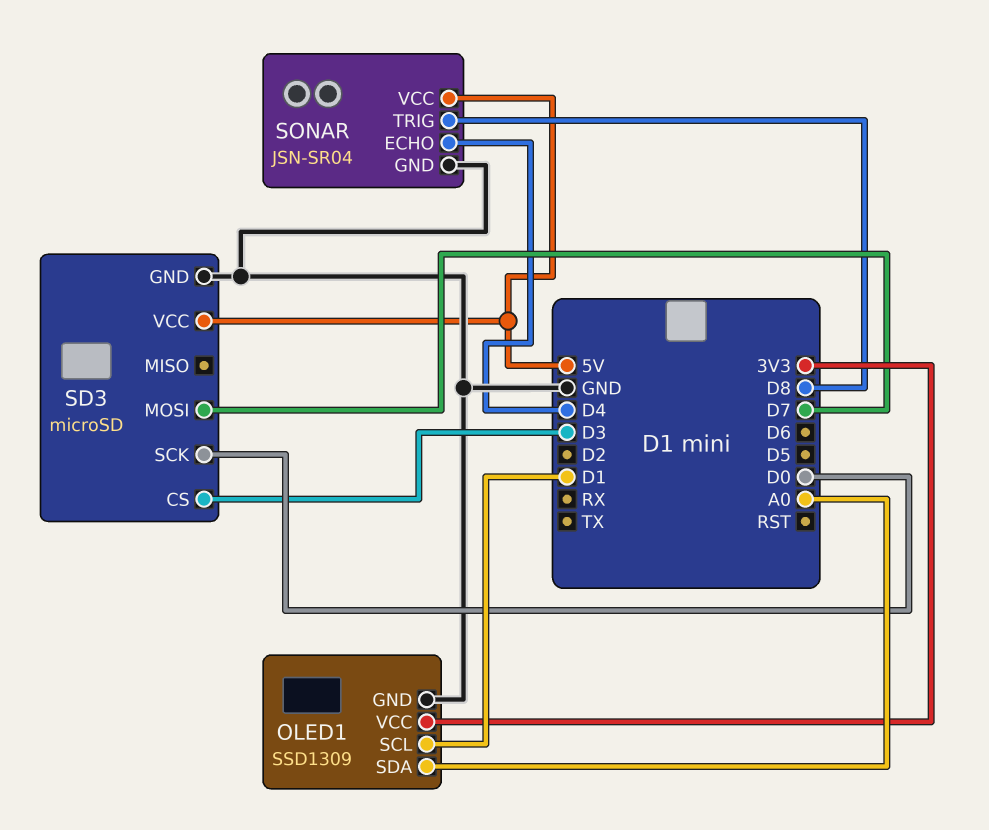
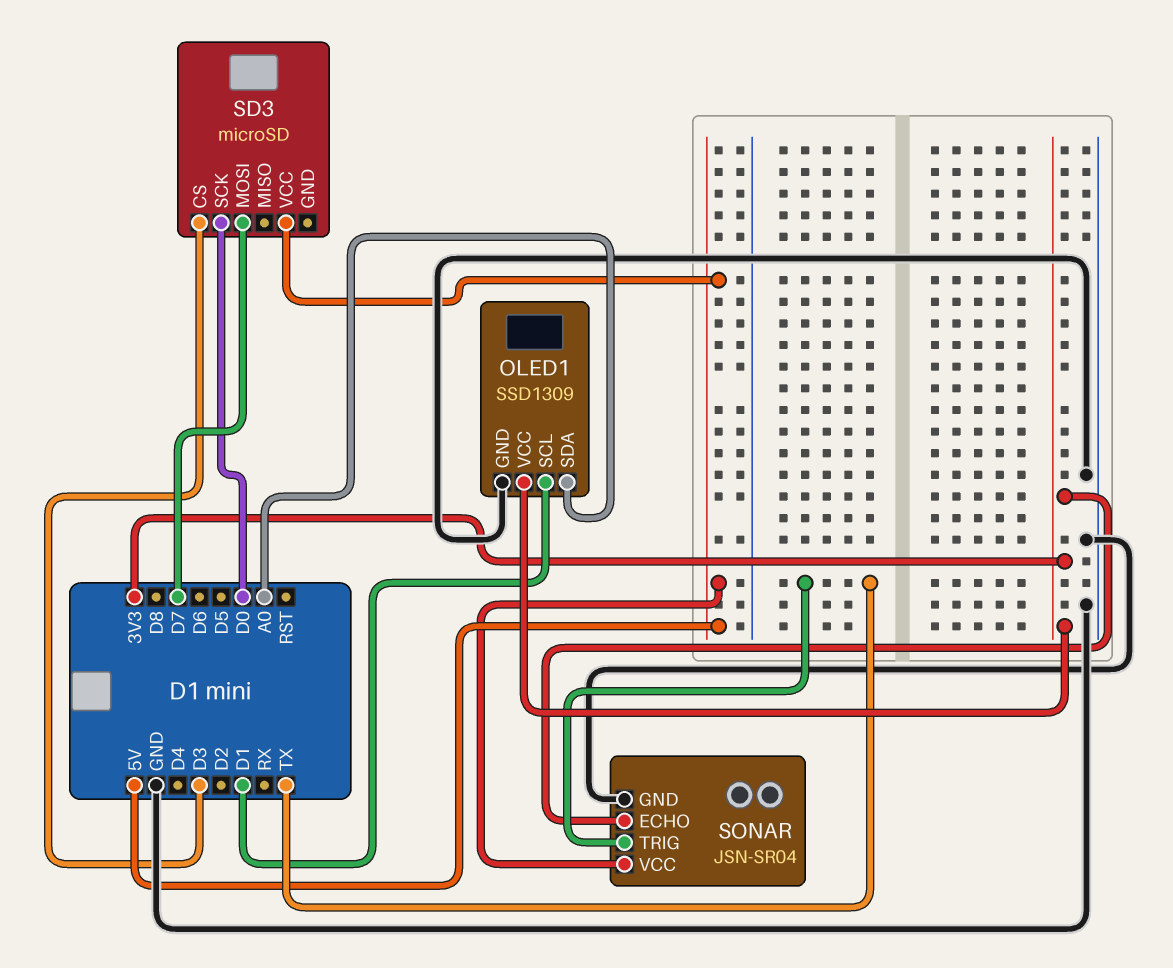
SD3 pin GND: GND -> none
SONAR pin ECHO: D4 -> 3V3
SONAR pin TRIG: D8 -> TX

